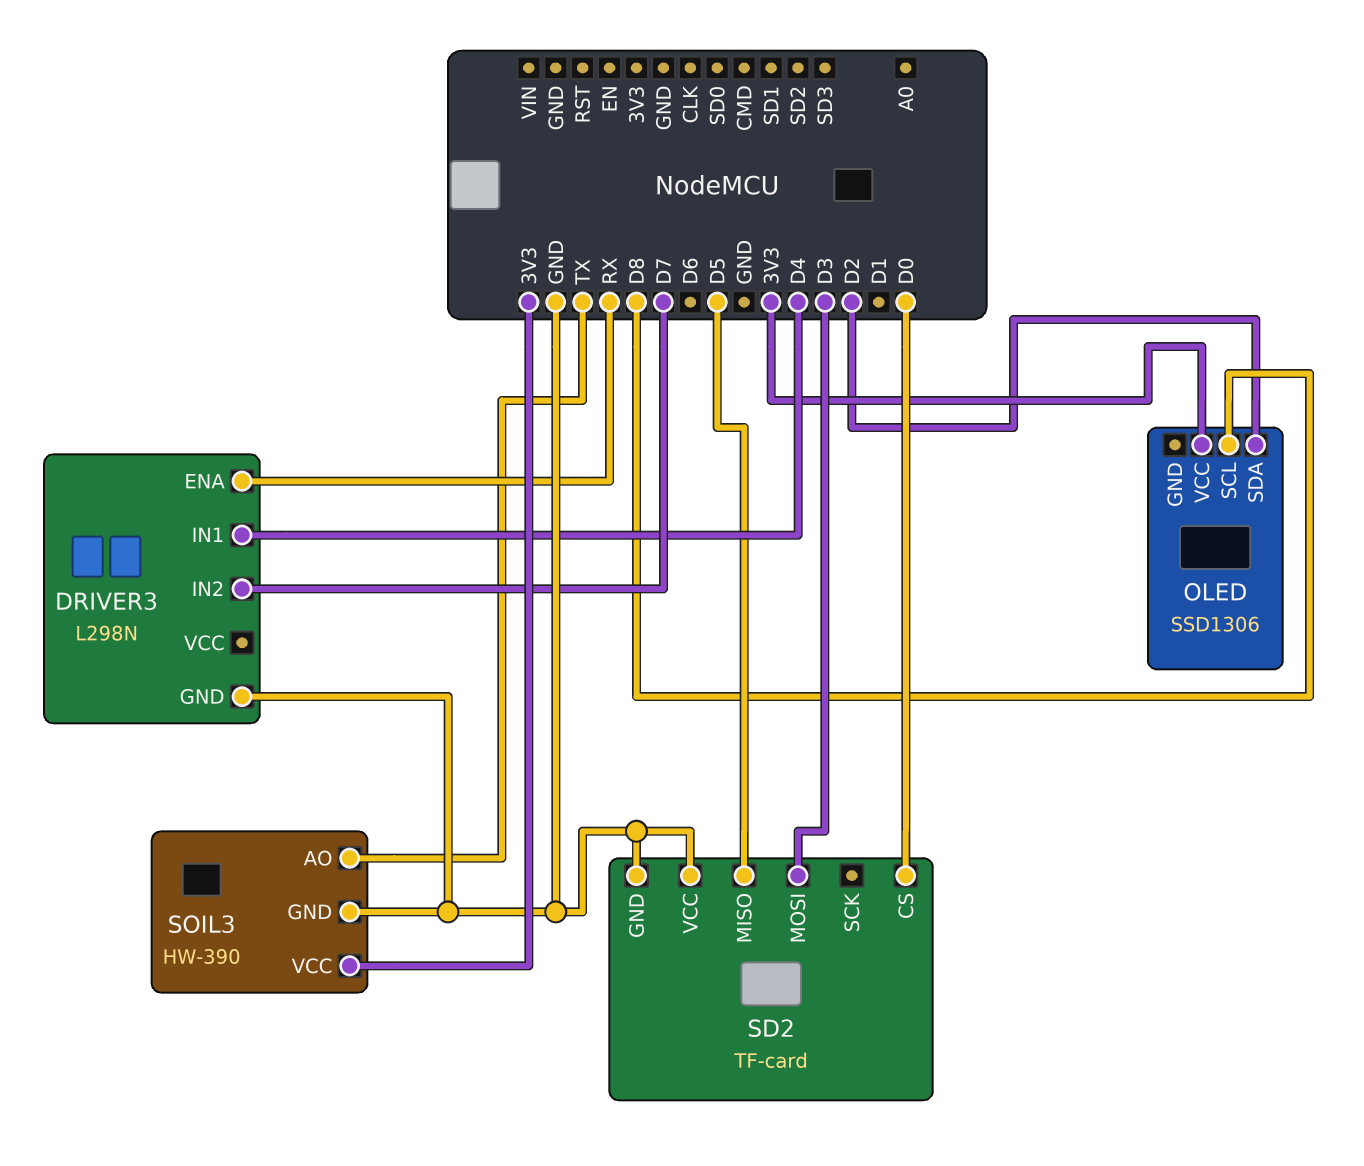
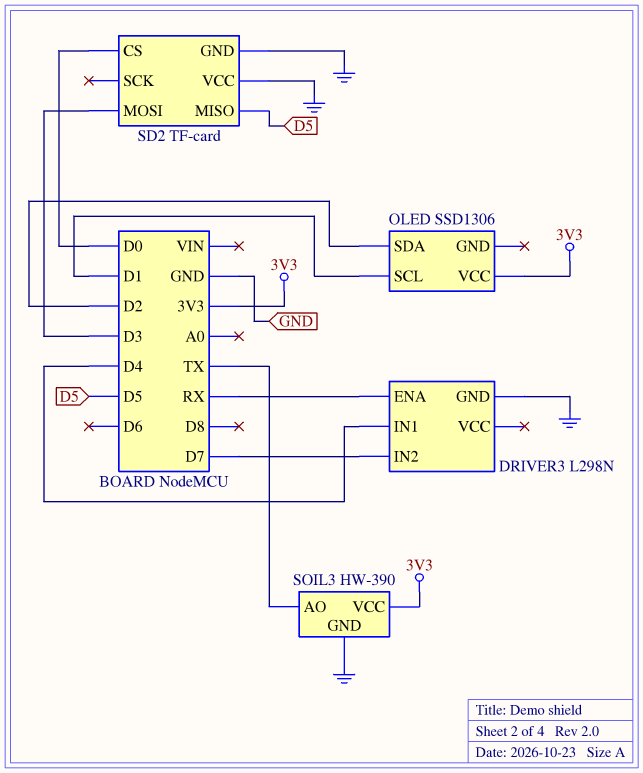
OLED pin SCL: D8 -> D1

